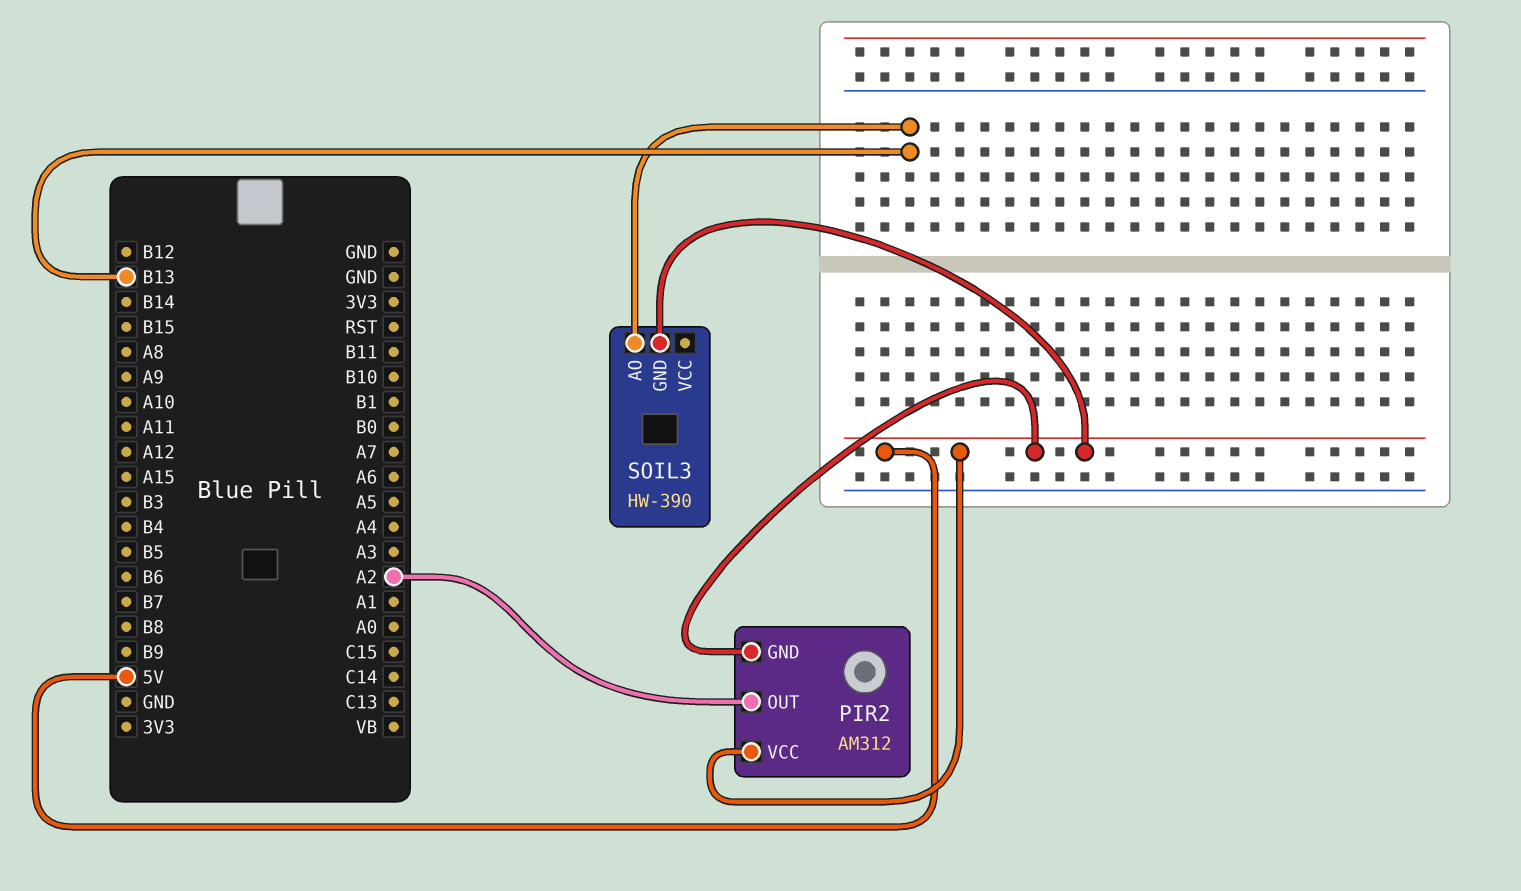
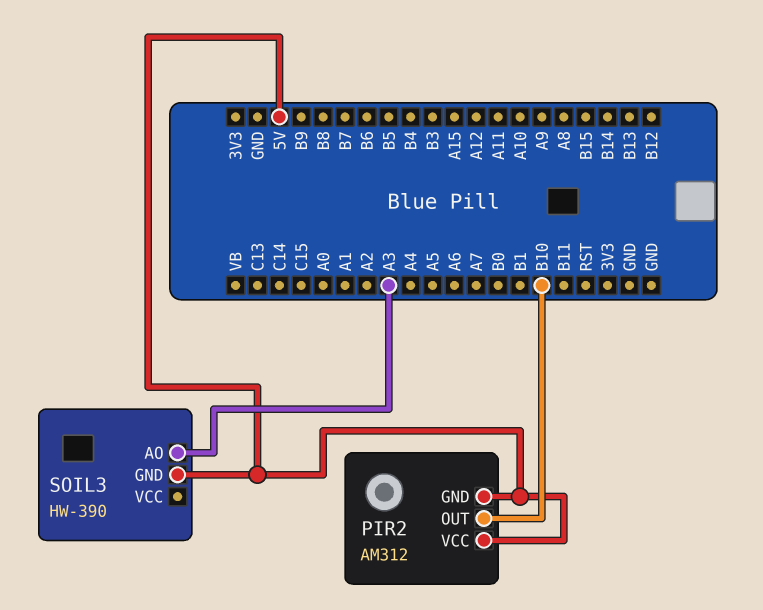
PIR2 pin OUT: A2 -> B10
SOIL3 pin AO: B13 -> A3

